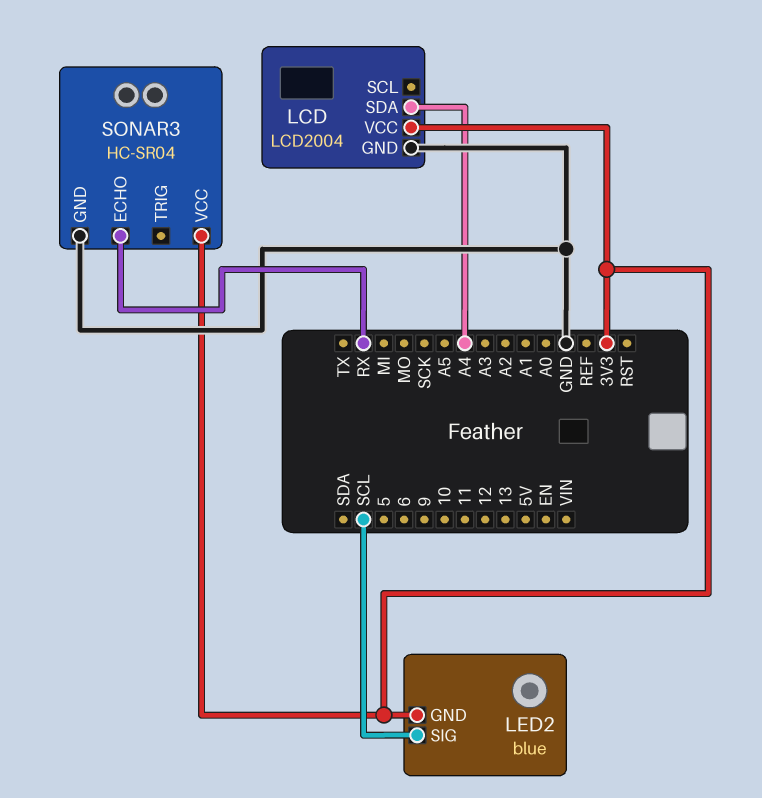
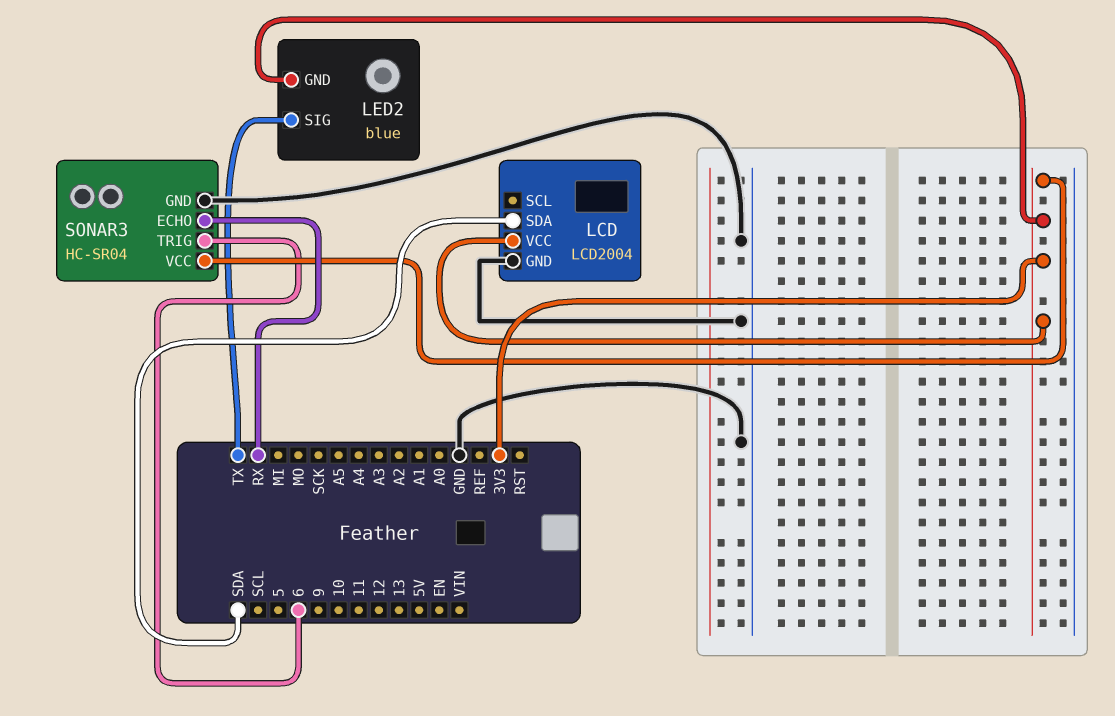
LCD pin SDA: A4 -> SDA
LED2 pin SIG: SCL -> TX
SONAR3 pin TRIG: none -> 6

